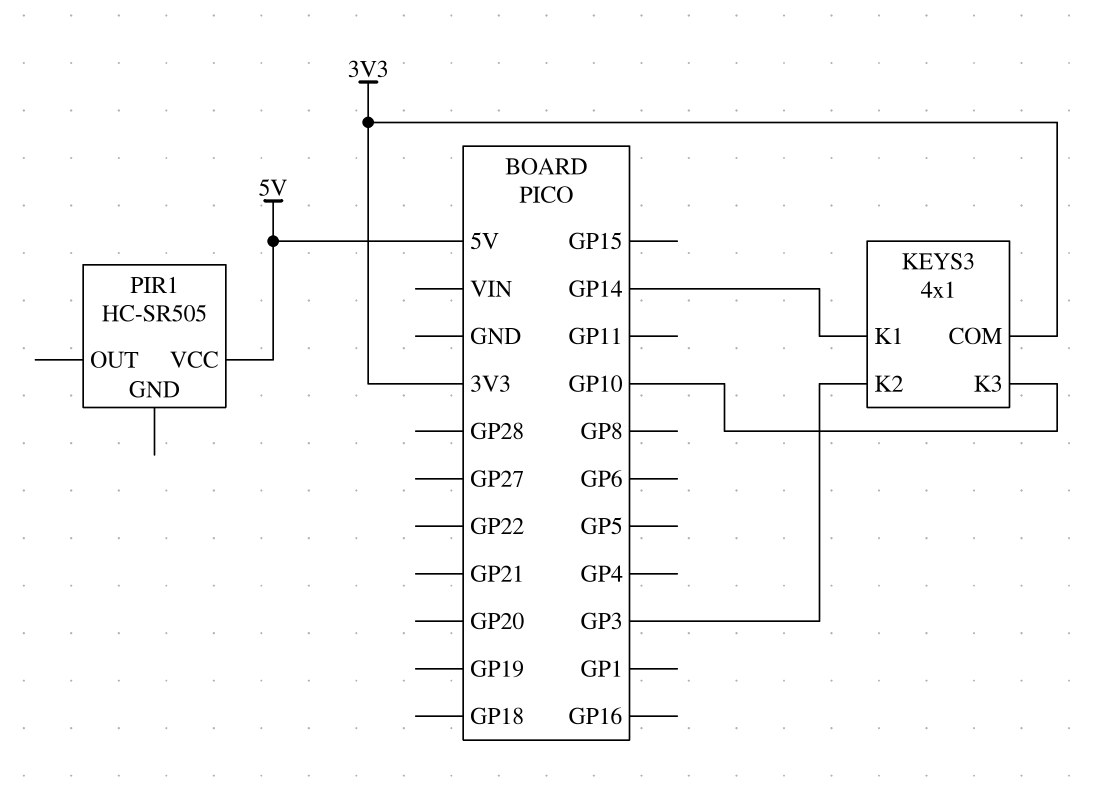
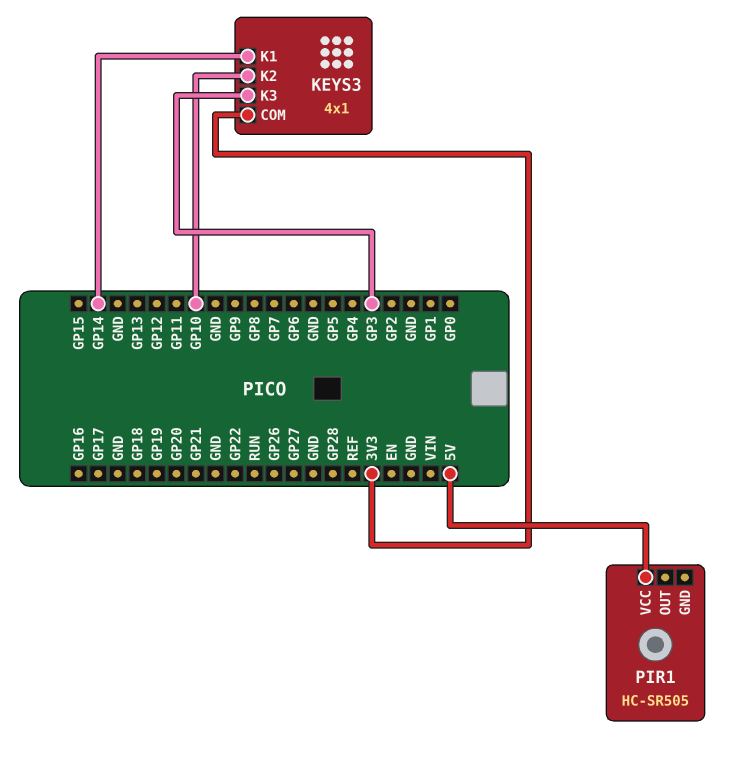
KEYS3 pin K2: GP3 -> GP10
KEYS3 pin K3: GP10 -> GP3

